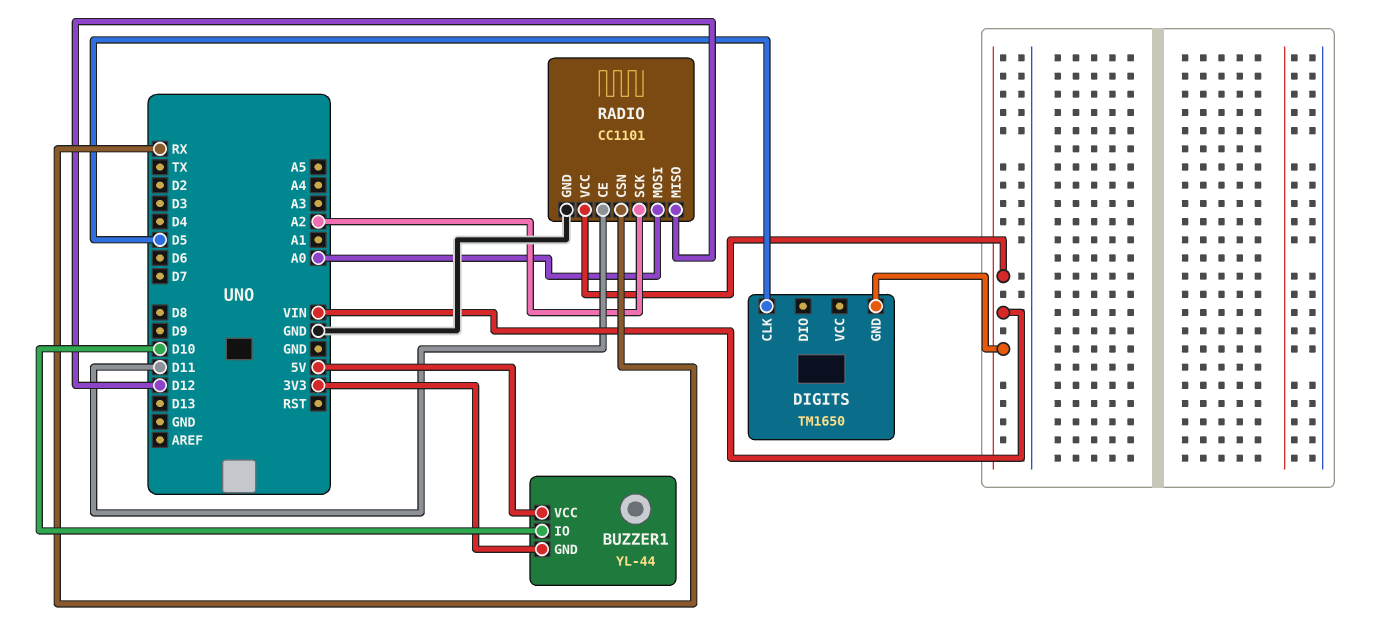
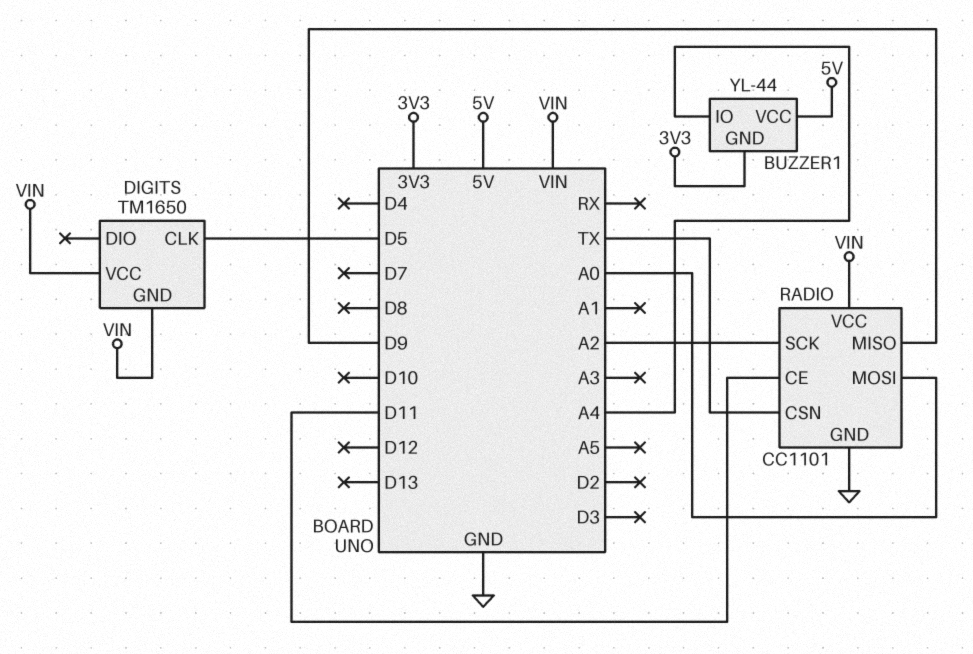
BUZZER1 pin IO: D10 -> A4
DIGITS pin VCC: none -> VIN
RADIO pin CSN: RX -> TX
RADIO pin MISO: D12 -> D9

